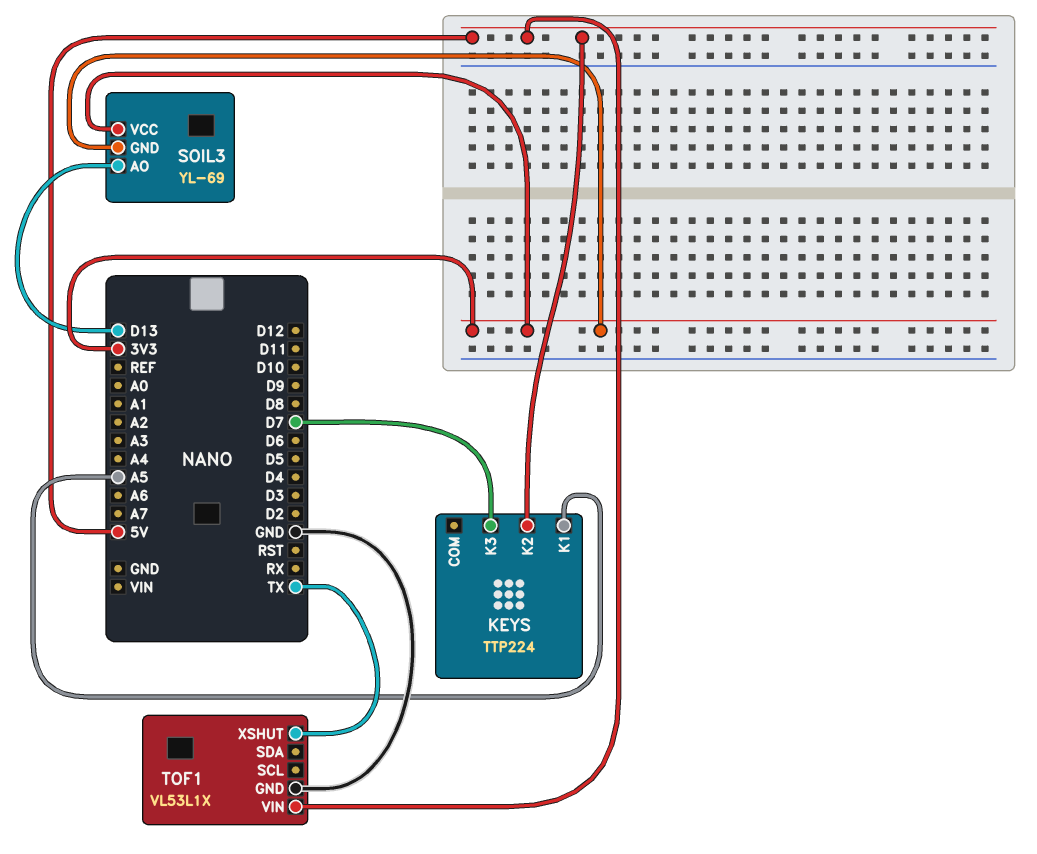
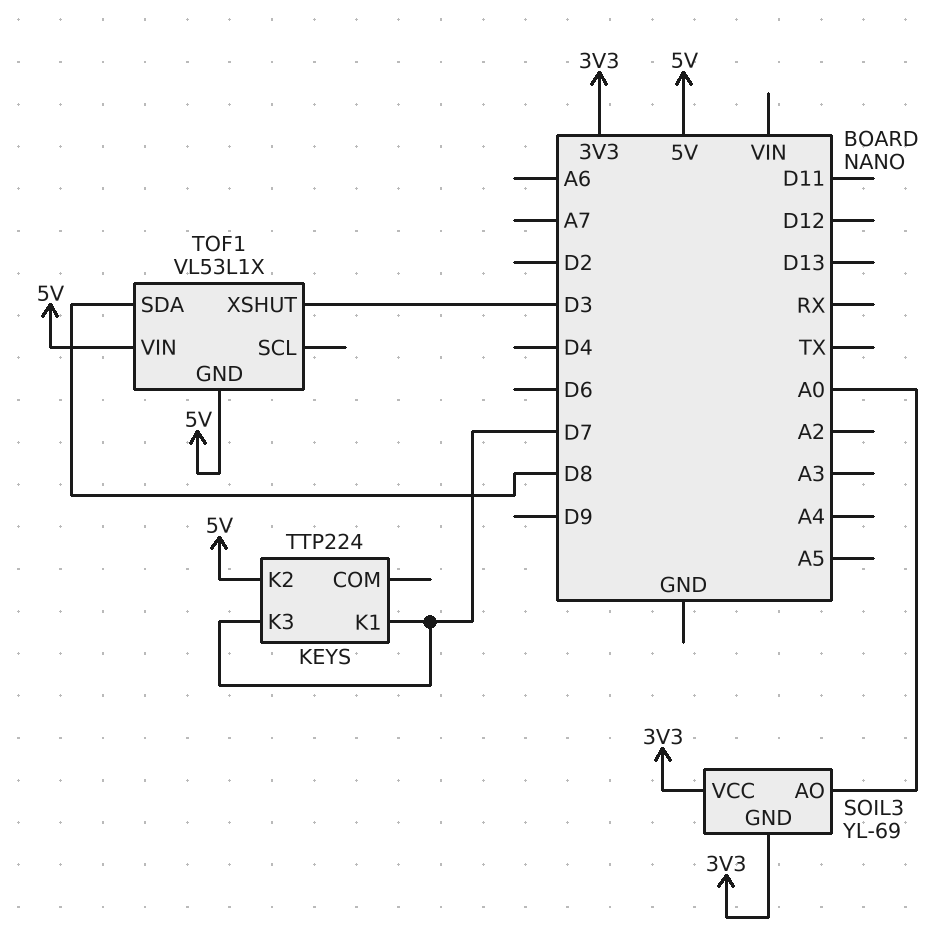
KEYS pin K1: A5 -> D7
SOIL3 pin AO: D13 -> A0
TOF1 pin GND: GND -> 5V
TOF1 pin SDA: none -> D8
TOF1 pin XSHUT: TX -> D3

